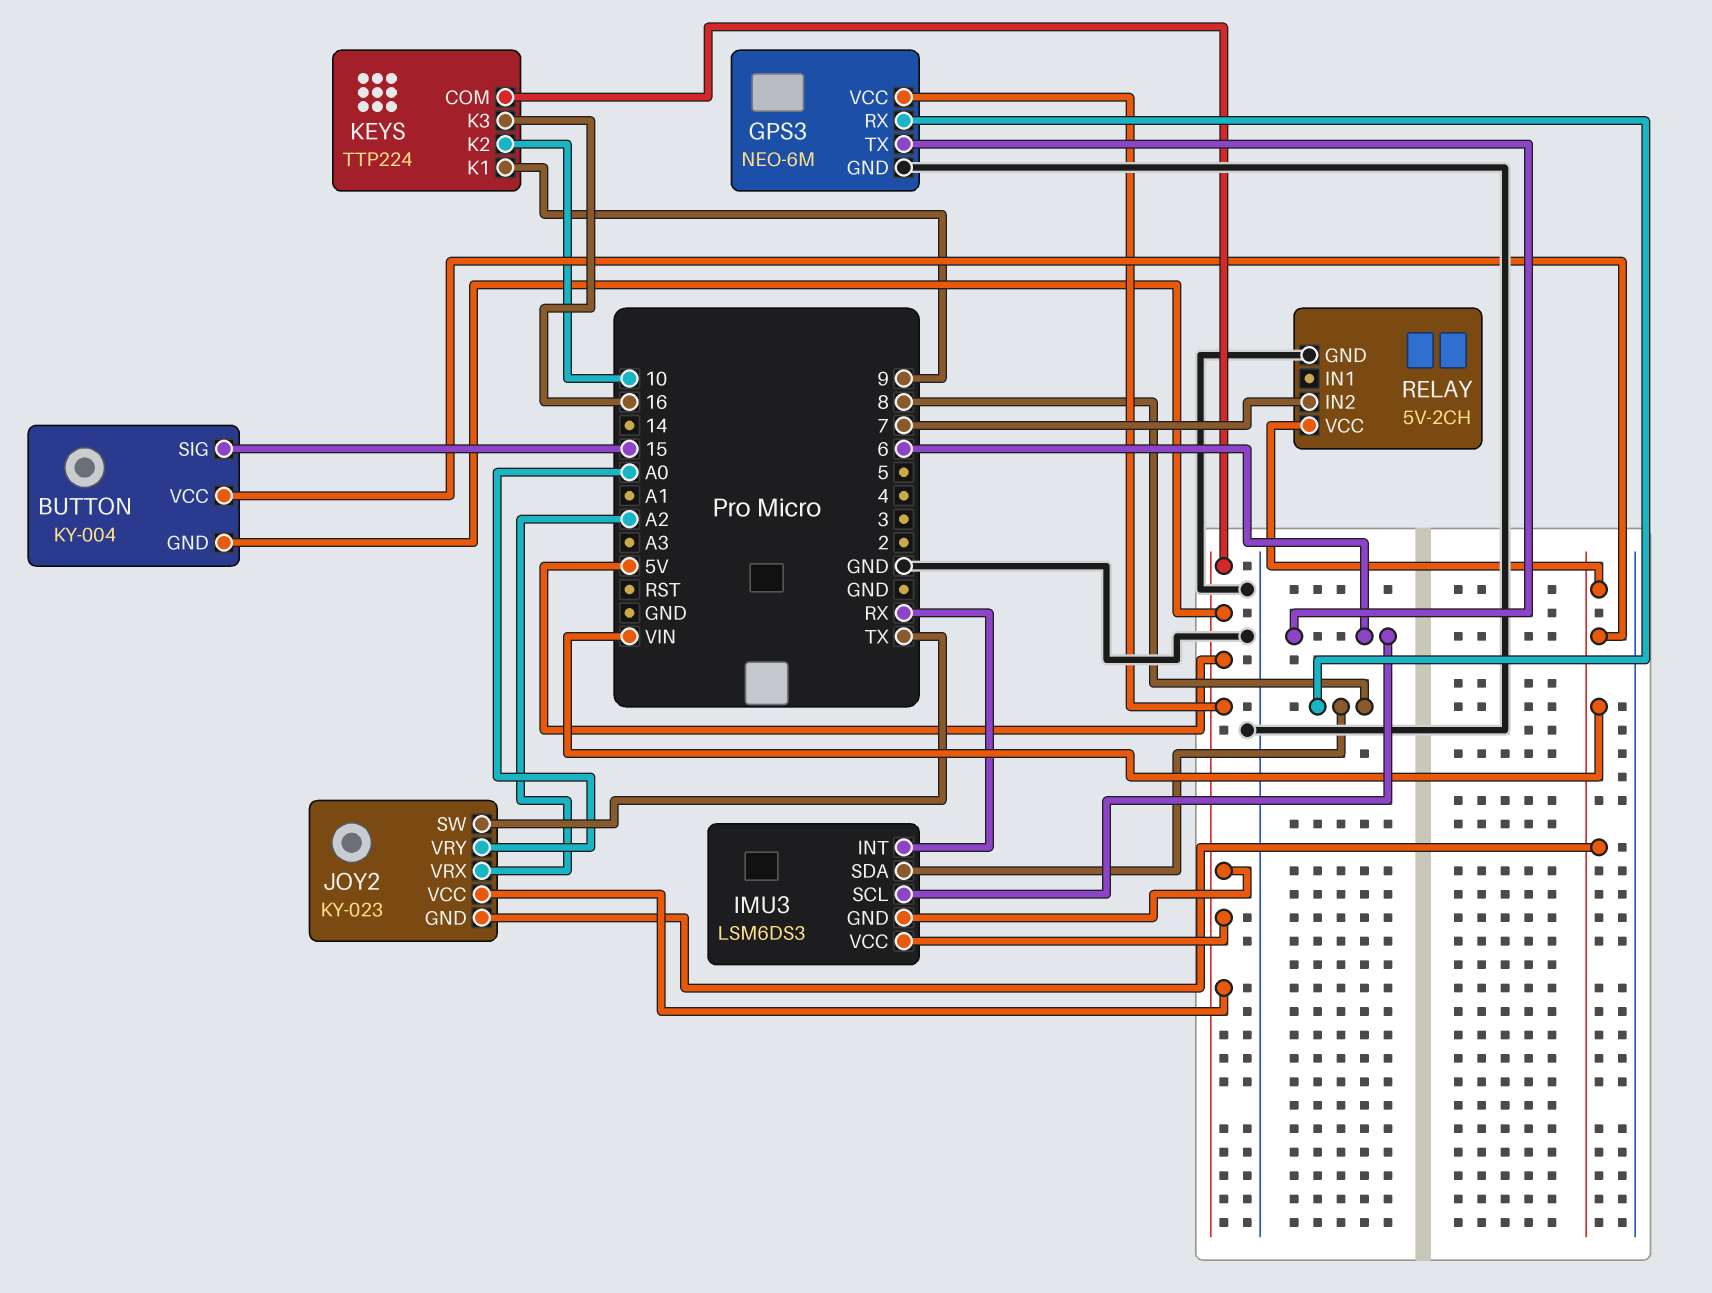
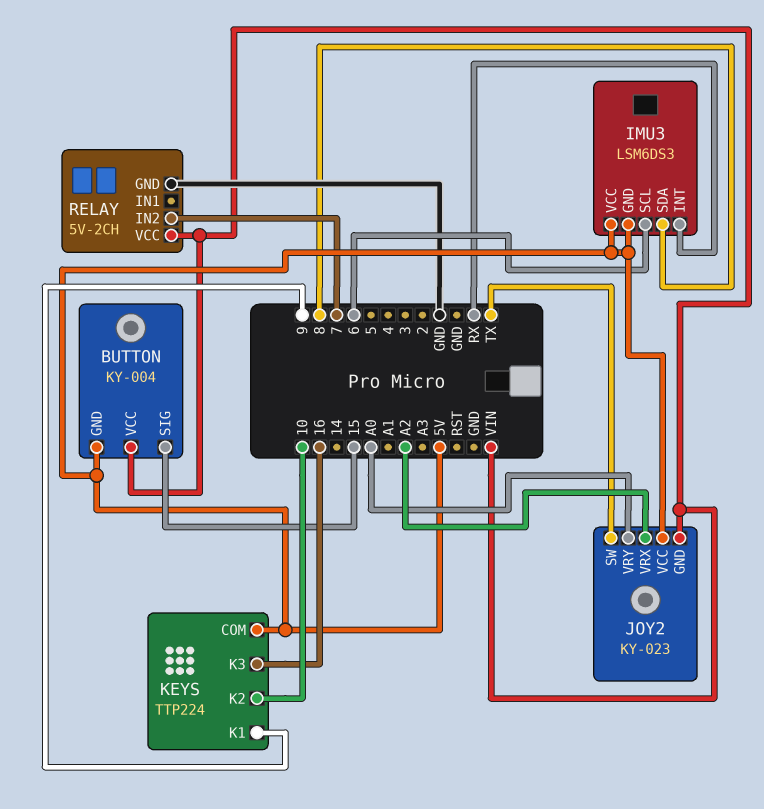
GPS3: NEO-6M -> none
GPS3 pin GND: GND -> none
GPS3 pin RX: 8 -> none
GPS3 pin TX: 6 -> none
GPS3 pin VCC: 5V -> none

